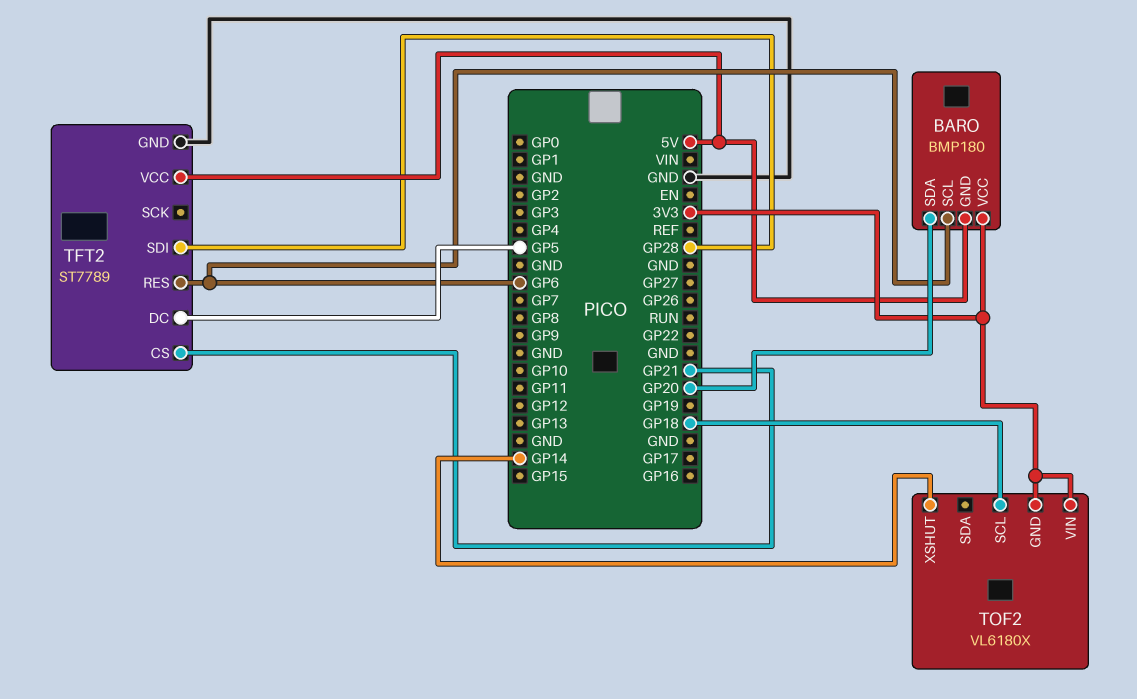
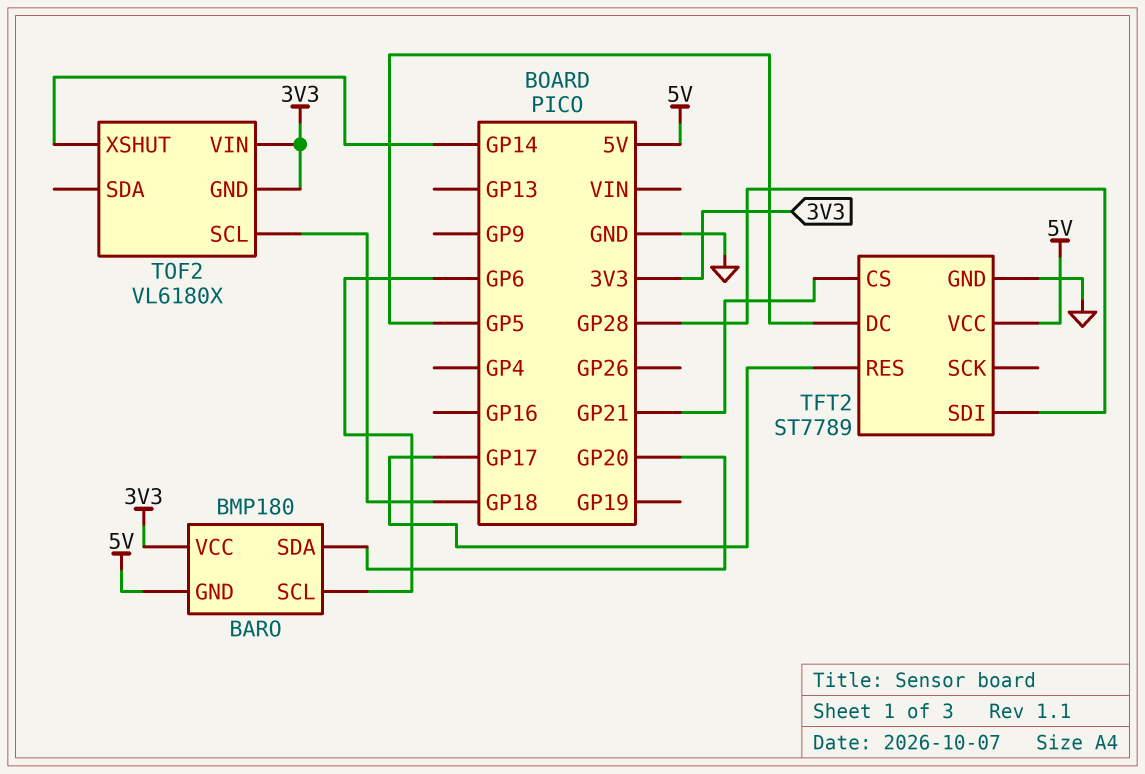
TFT2 pin RES: GP6 -> GP17

